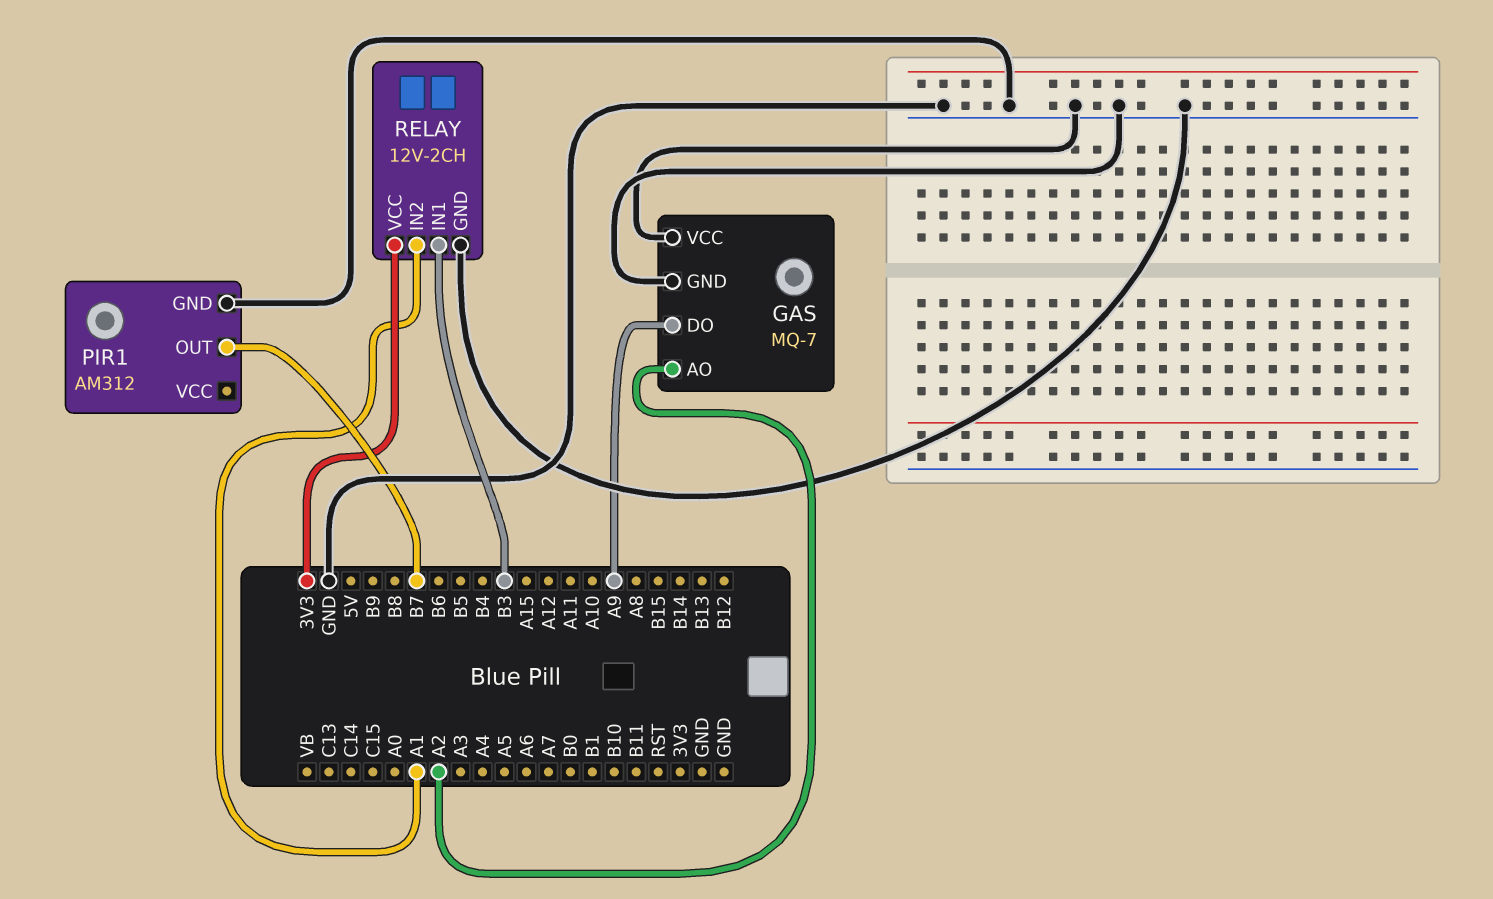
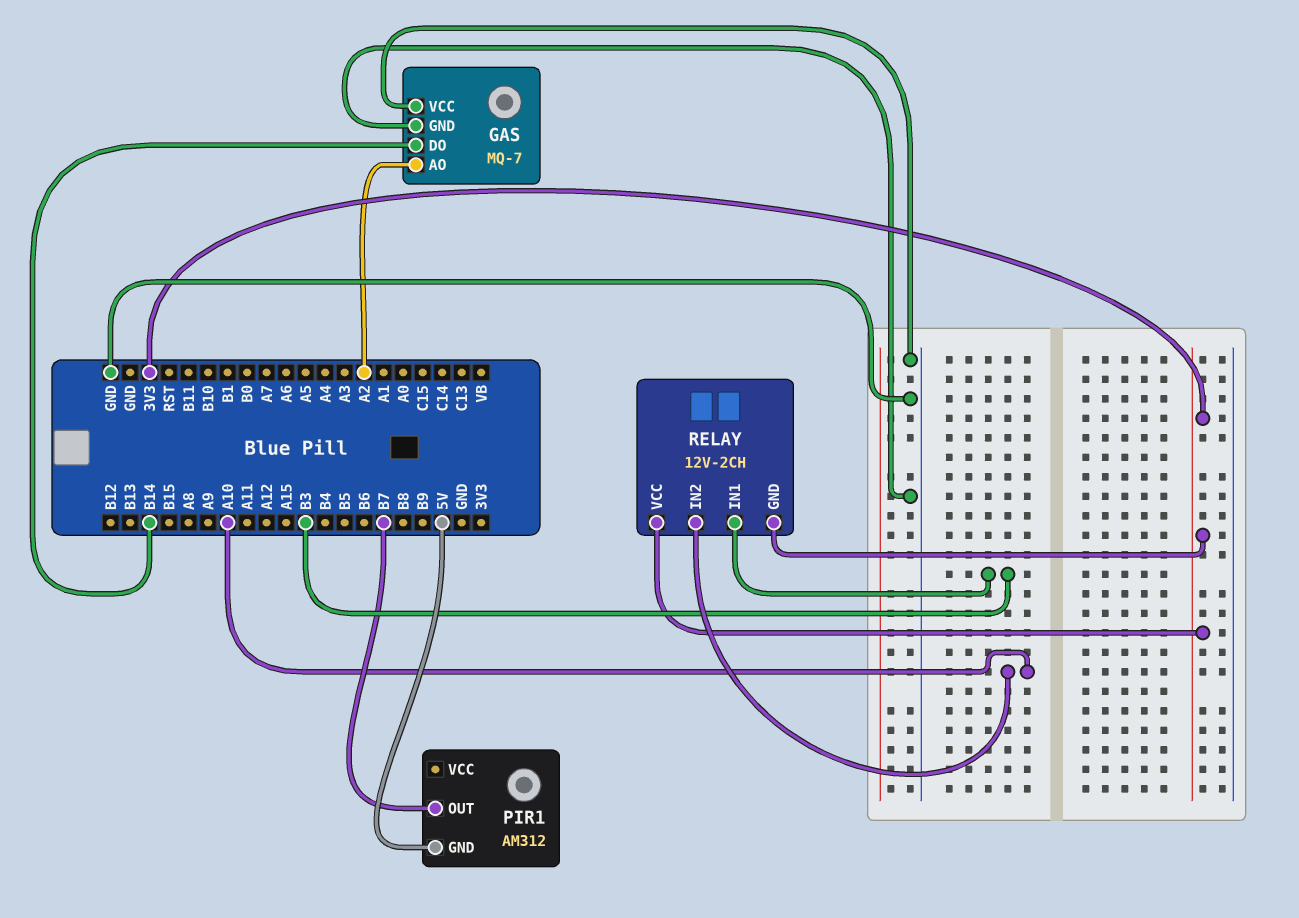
GAS pin DO: A9 -> B14
PIR1 pin GND: GND -> 5V
RELAY pin GND: GND -> 3V3
RELAY pin IN2: A1 -> A10

